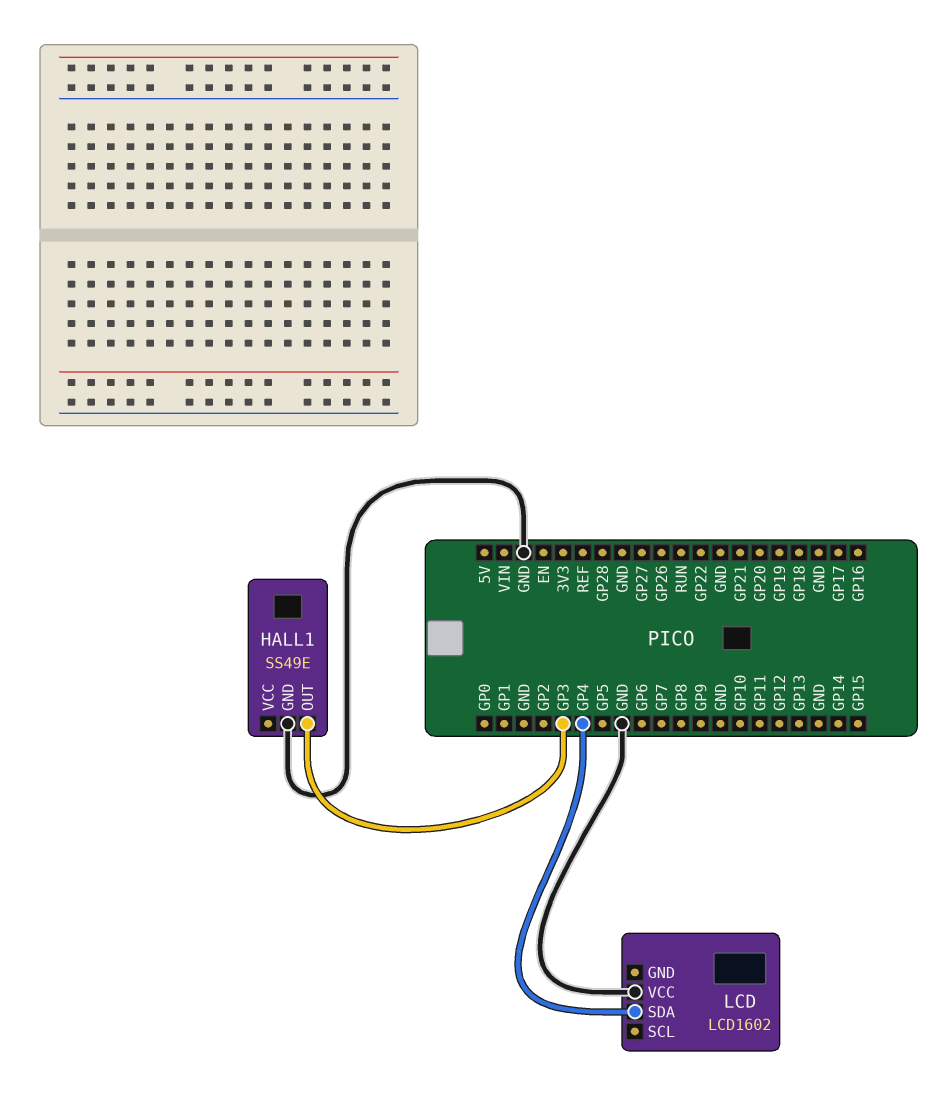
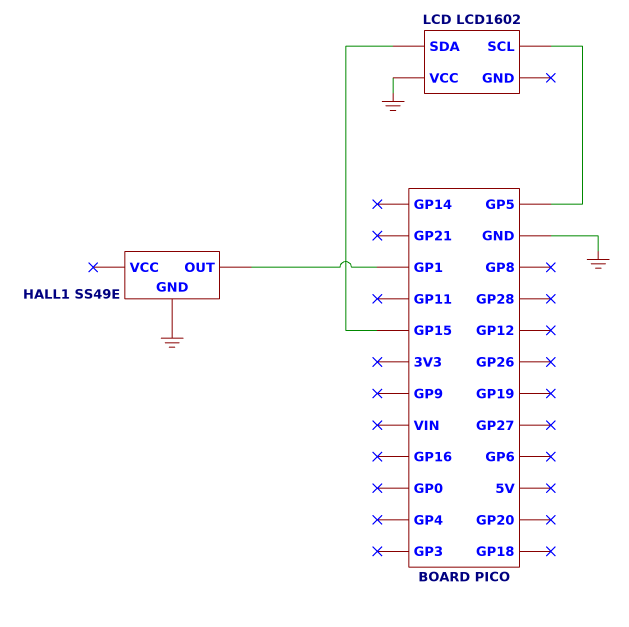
HALL1 pin OUT: GP3 -> GP1
LCD pin SCL: none -> GP5
LCD pin SDA: GP4 -> GP15

